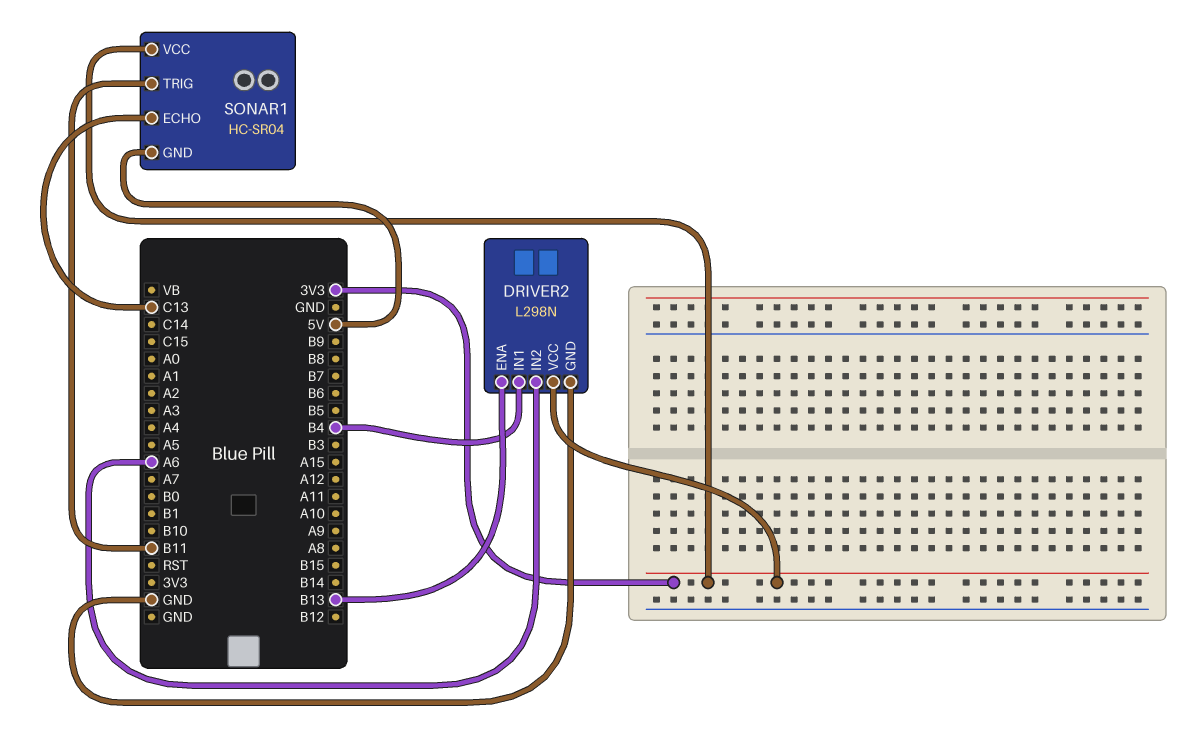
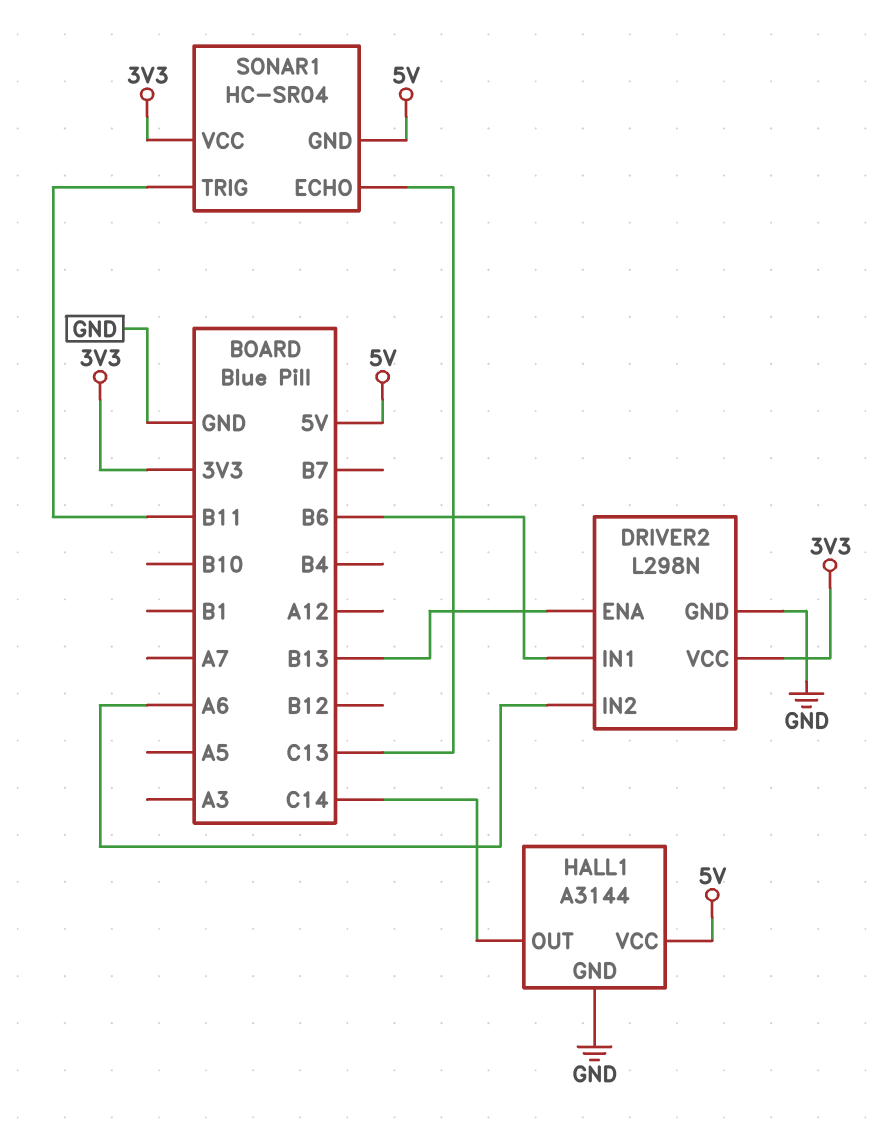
DRIVER2 pin IN1: B4 -> B6
HALL1: none -> A3144
HALL1 pin GND: none -> GND
HALL1 pin OUT: none -> C14
HALL1 pin VCC: none -> 5V

